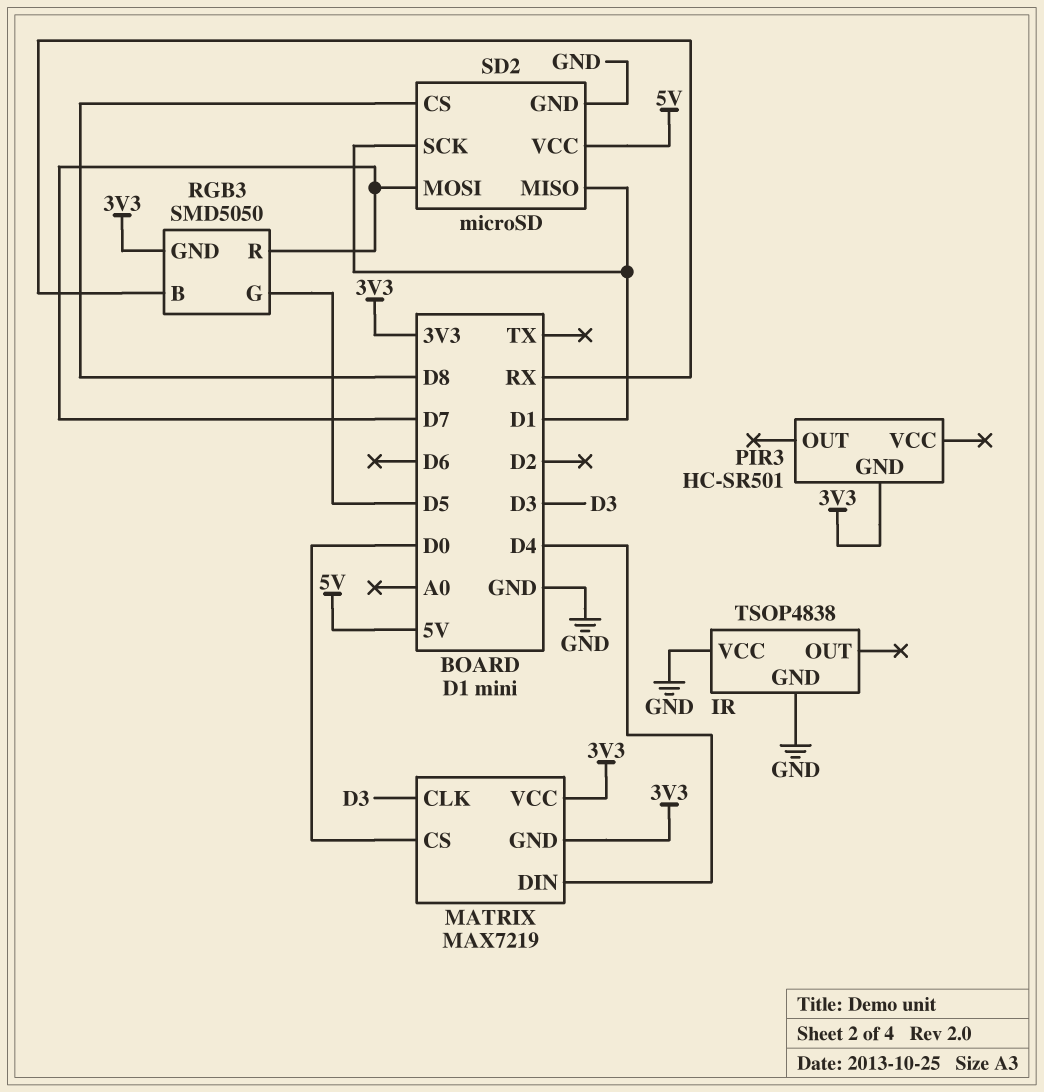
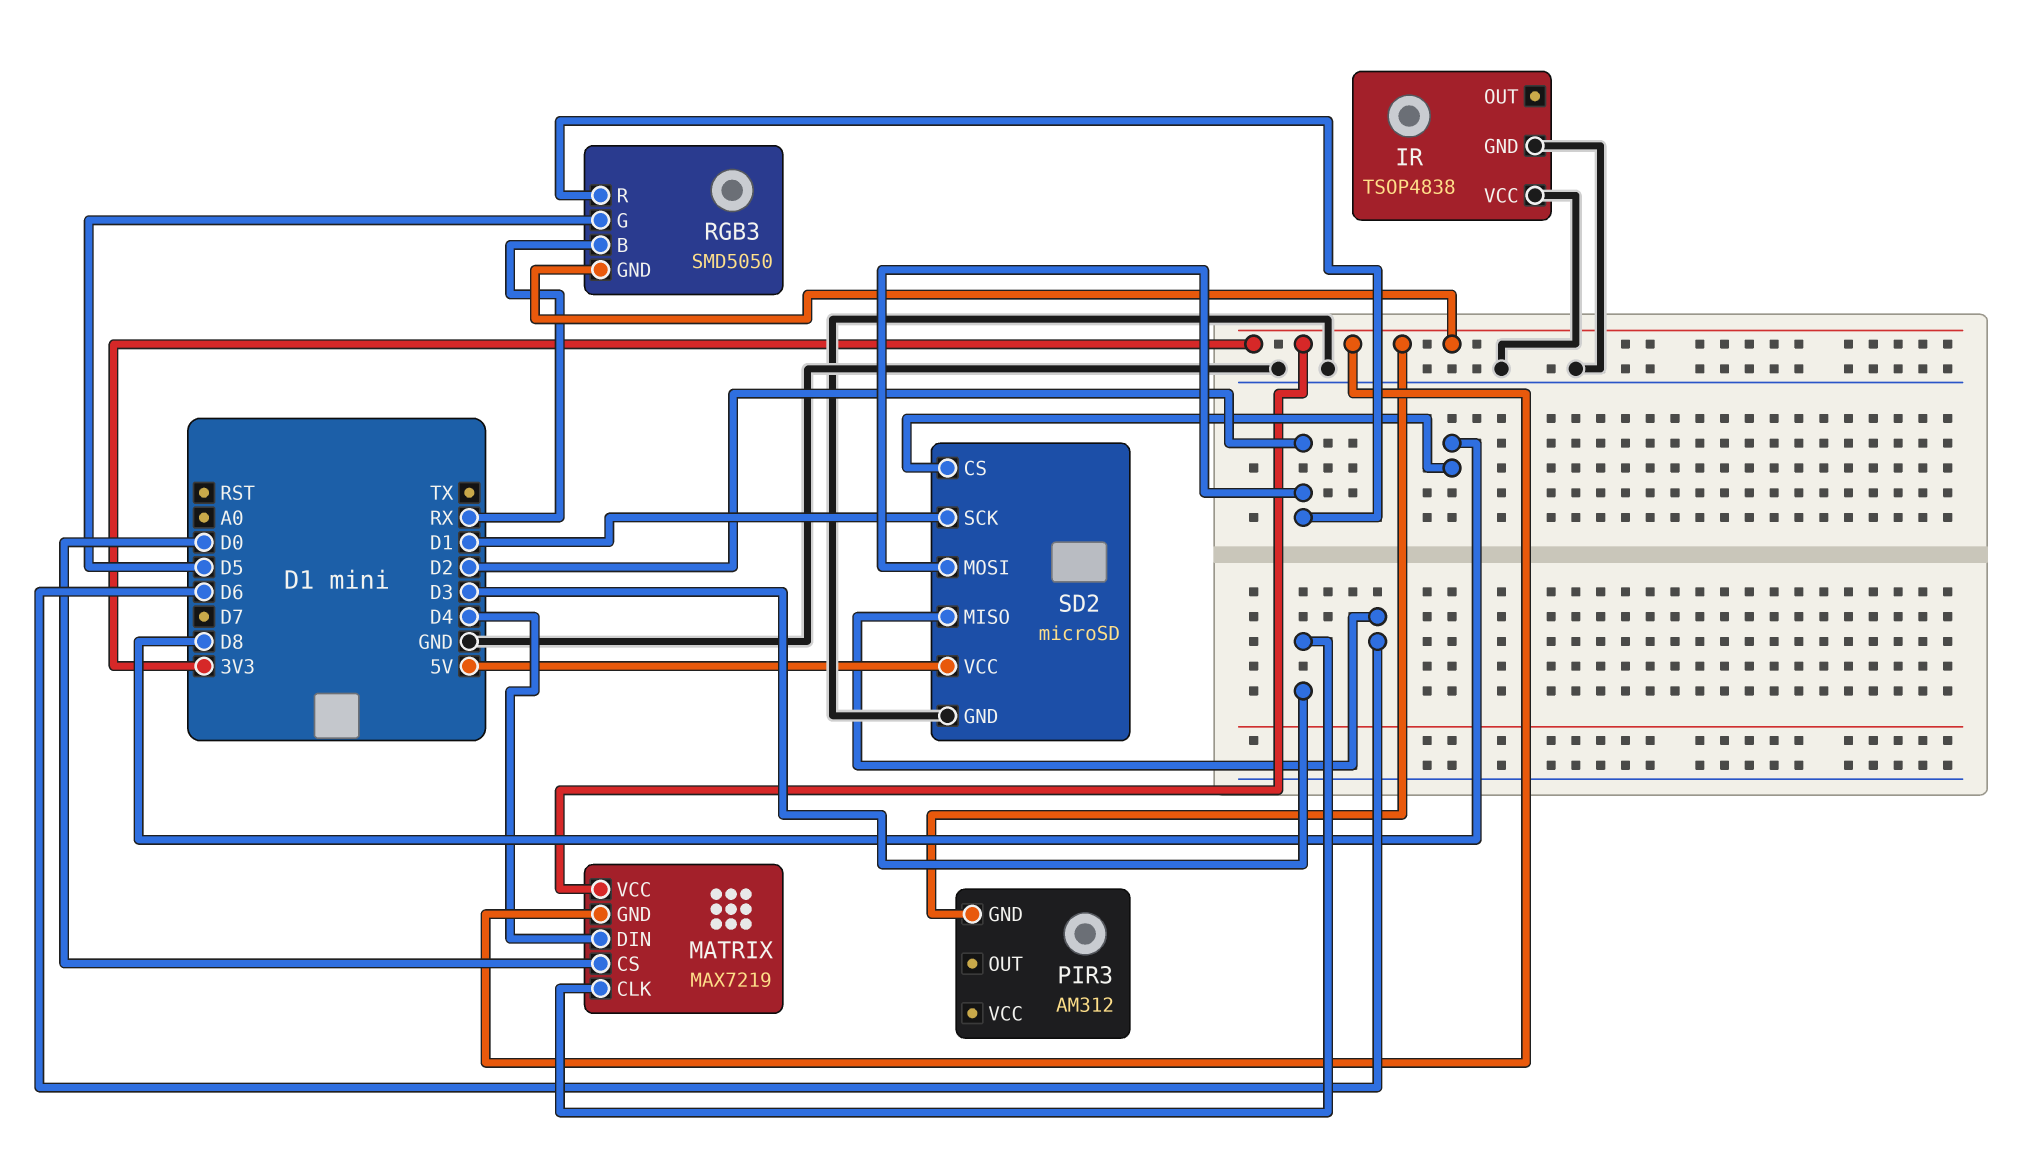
PIR3: HC-SR501 -> AM312
RGB3 pin R: D7 -> D2
SD2 pin MISO: D1 -> D6
SD2 pin MOSI: D7 -> D2

